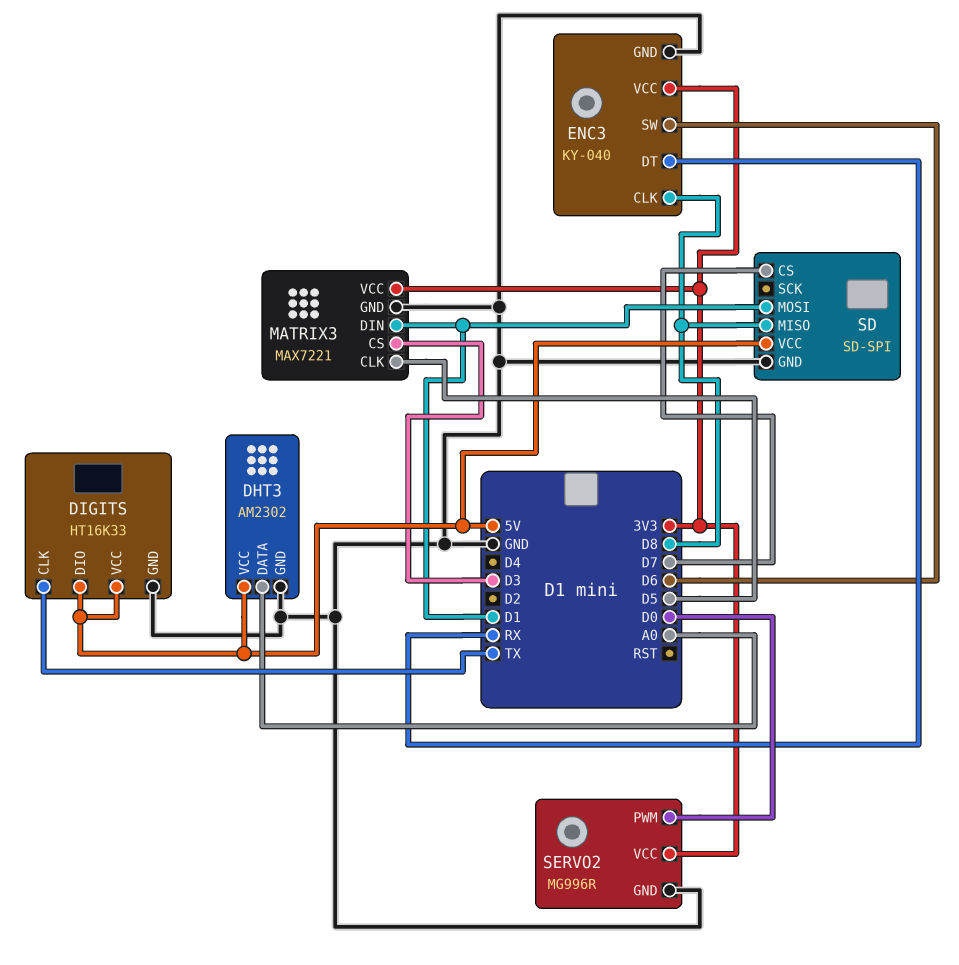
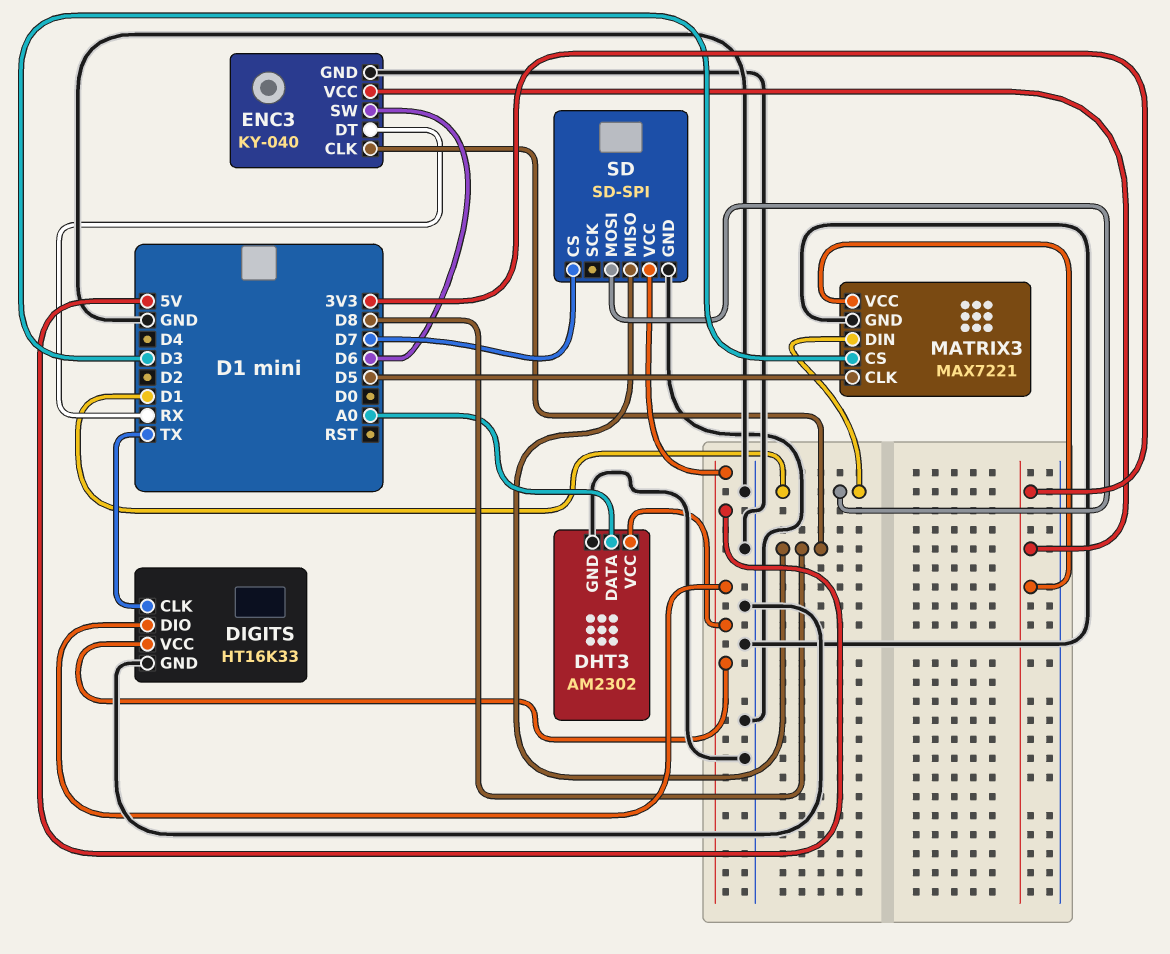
SERVO2: MG996R -> none
SERVO2 pin GND: GND -> none
SERVO2 pin PWM: D0 -> none
SERVO2 pin VCC: 3V3 -> none

